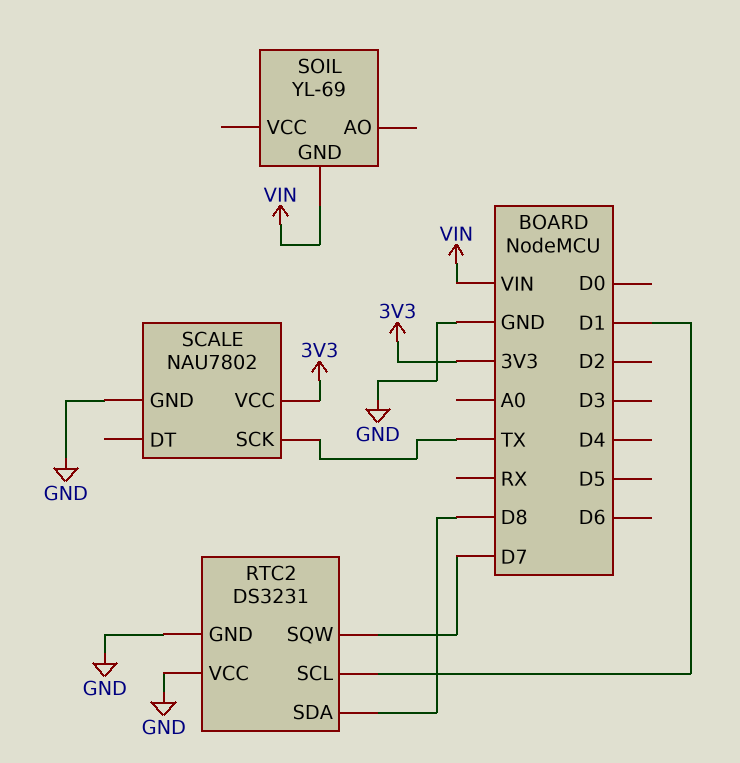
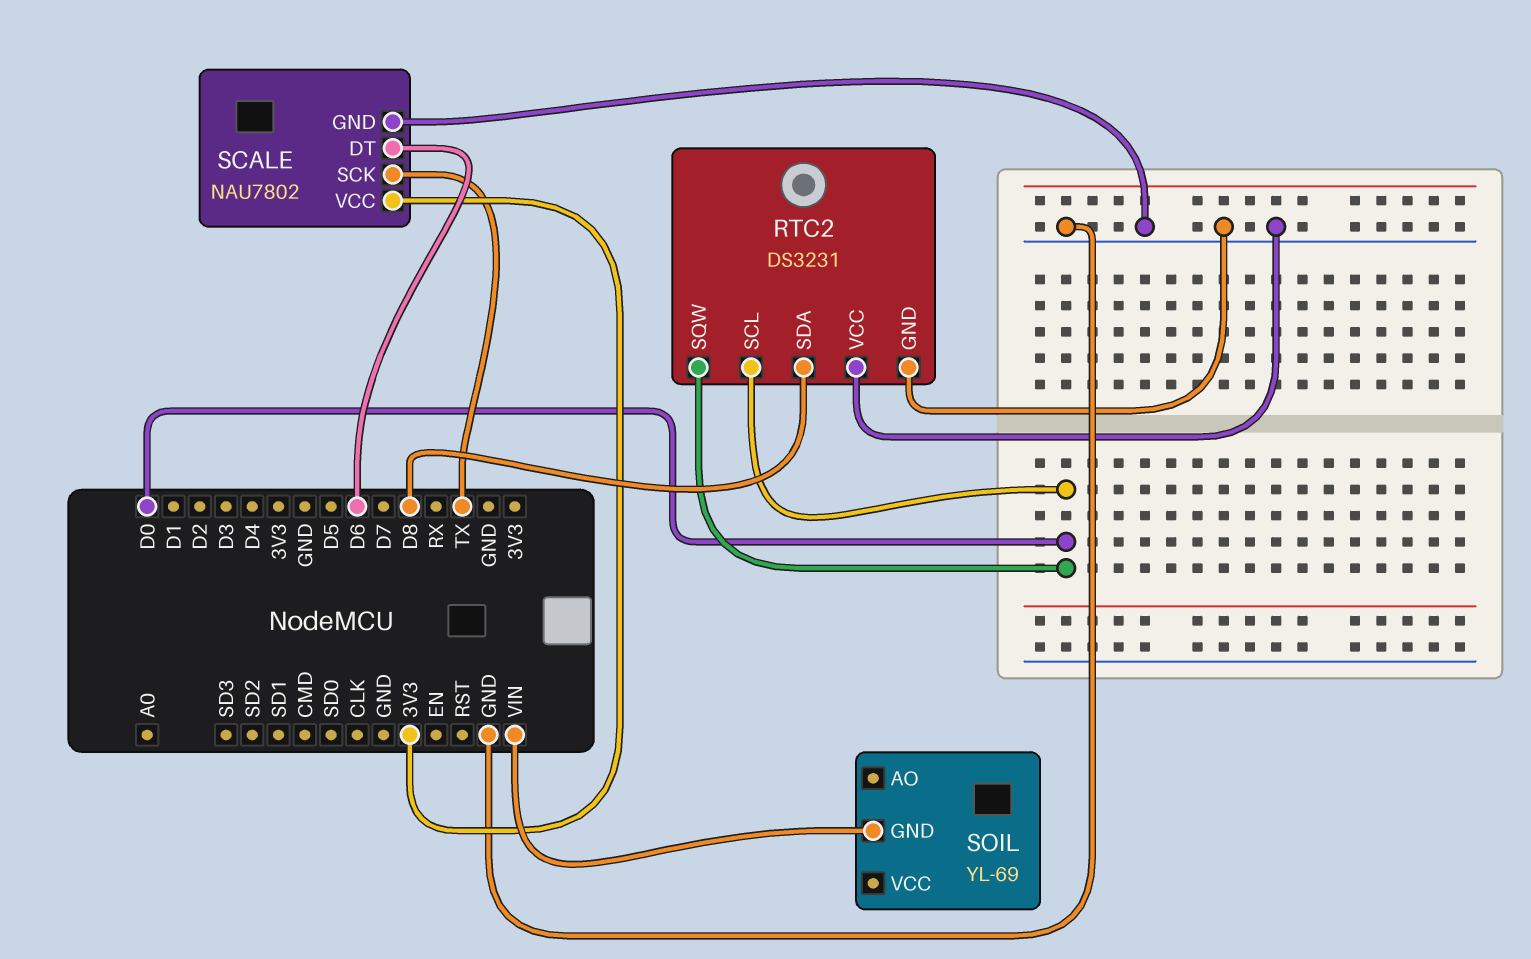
RTC2 pin SCL: D1 -> D0
RTC2 pin SQW: D7 -> D0
SCALE pin DT: none -> D6

